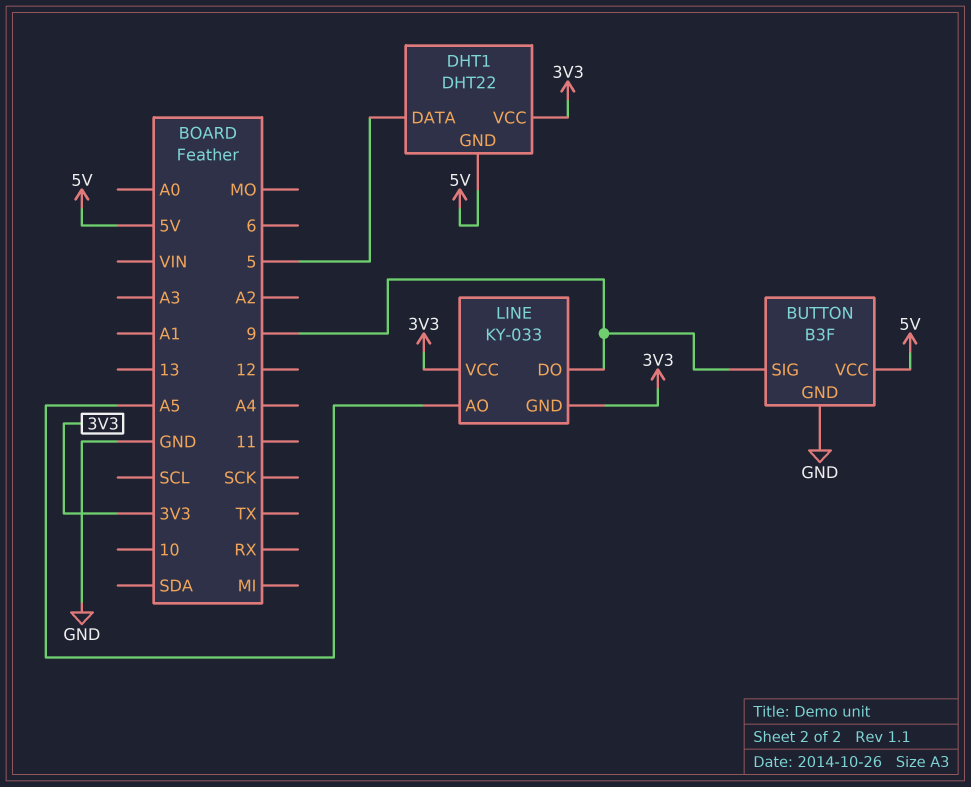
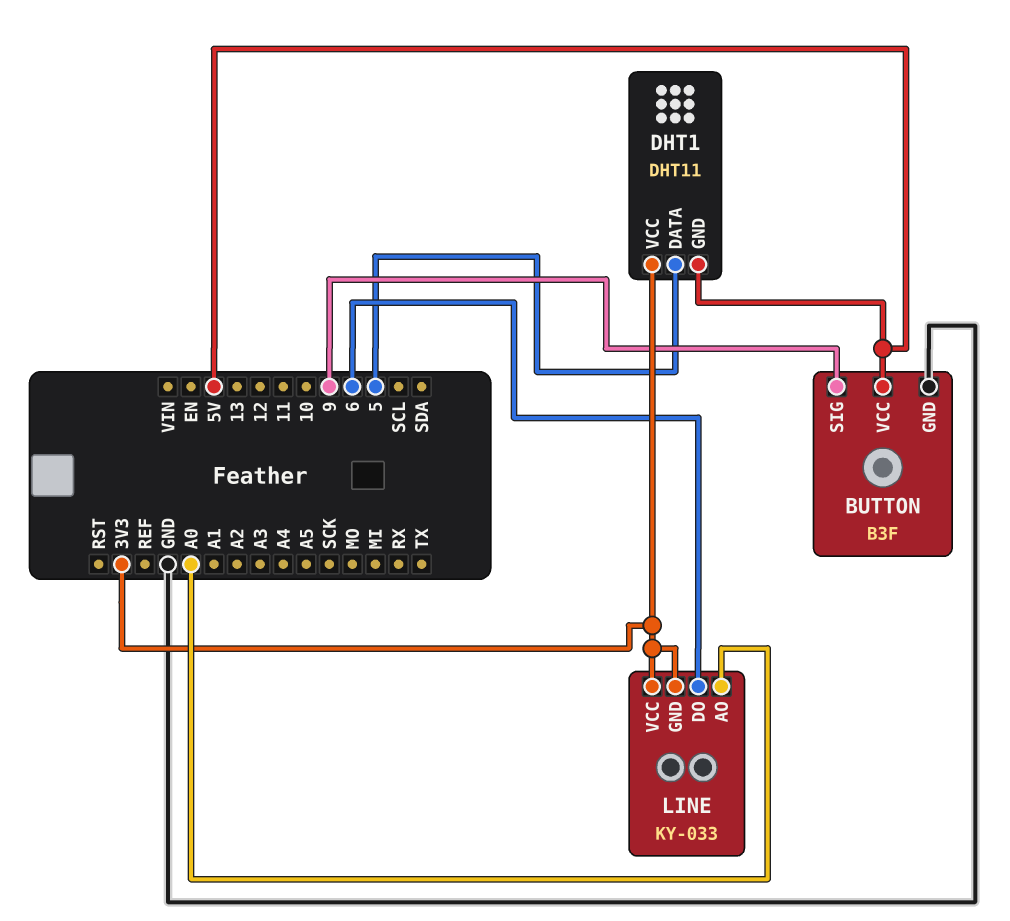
DHT1: DHT22 -> DHT11
LINE pin AO: A5 -> A0
LINE pin DO: 9 -> 6

